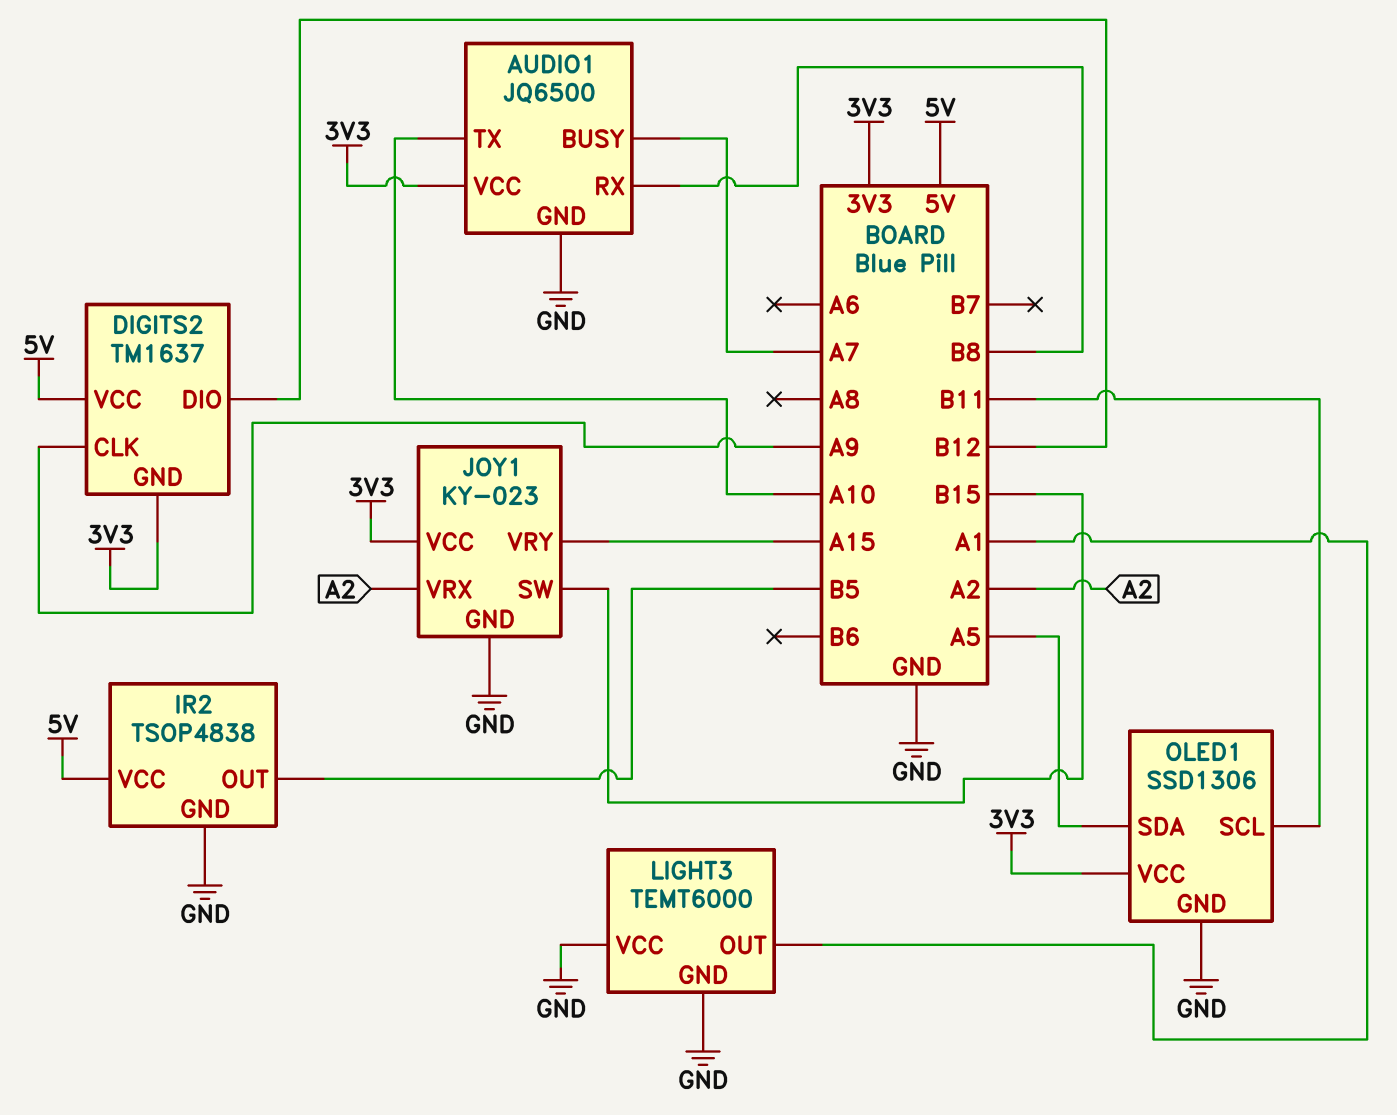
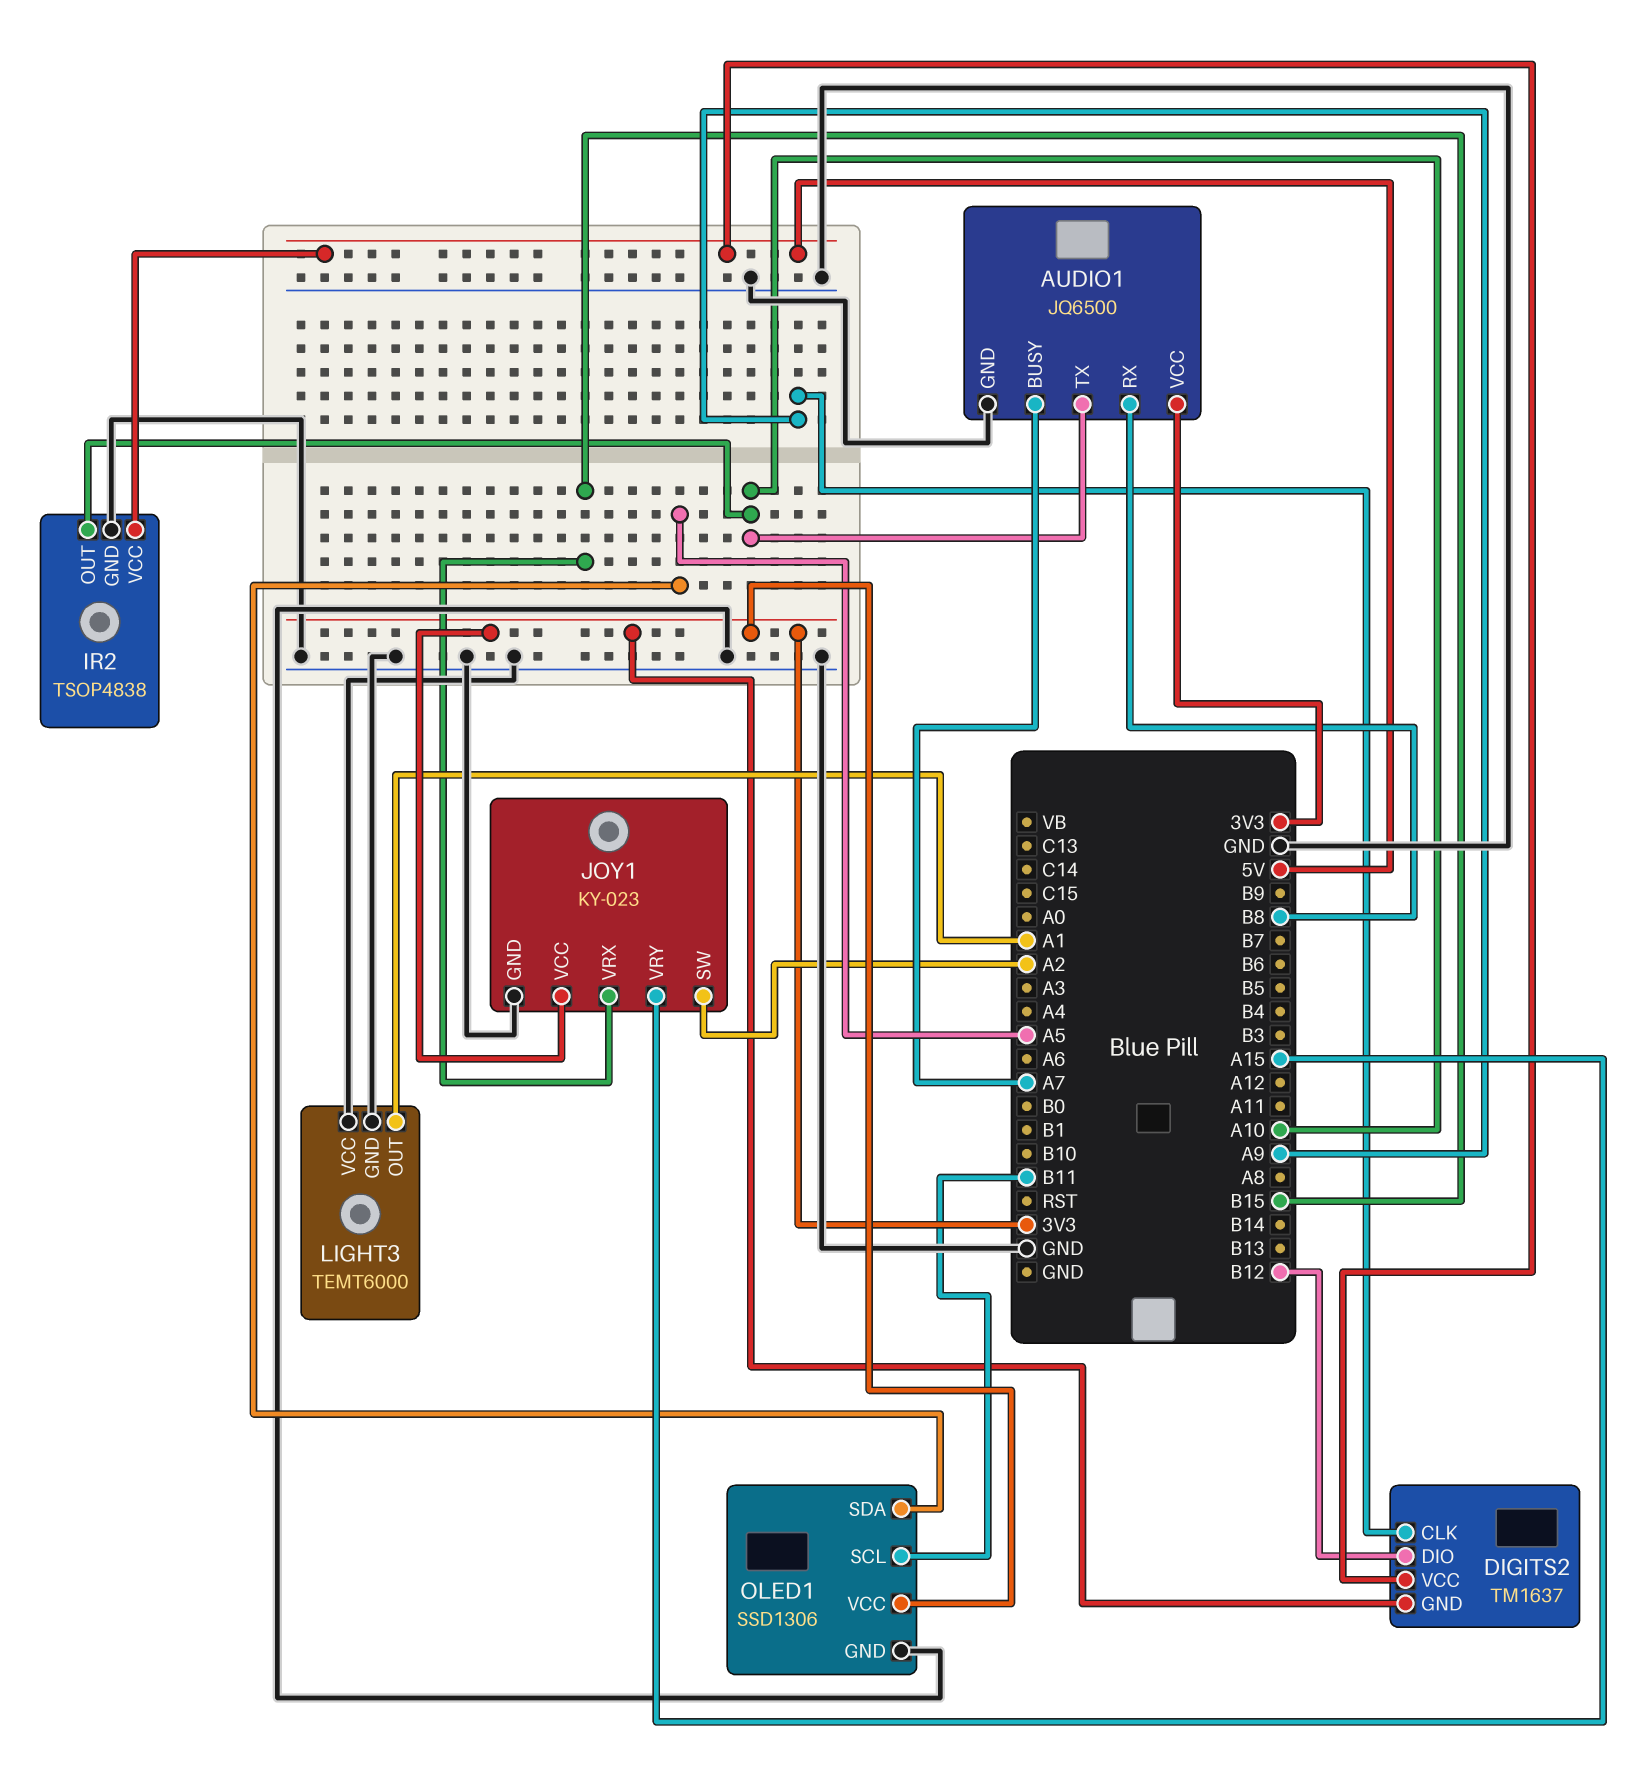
IR2 pin OUT: B5 -> A10
JOY1 pin SW: B15 -> A2
JOY1 pin VRX: A2 -> B15

